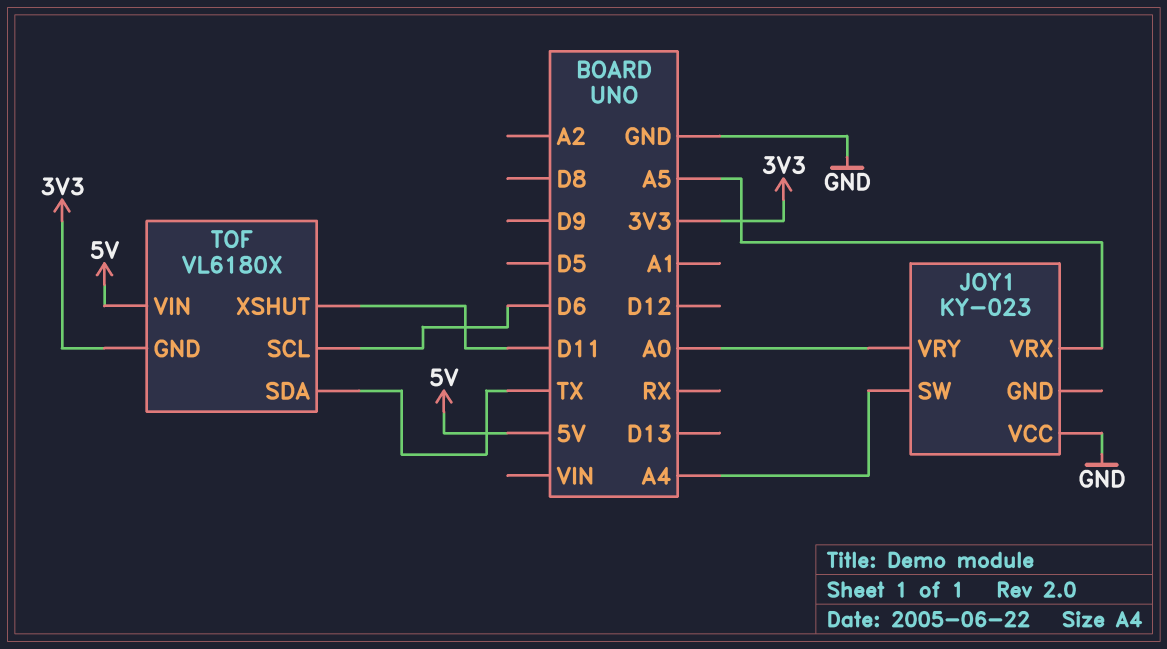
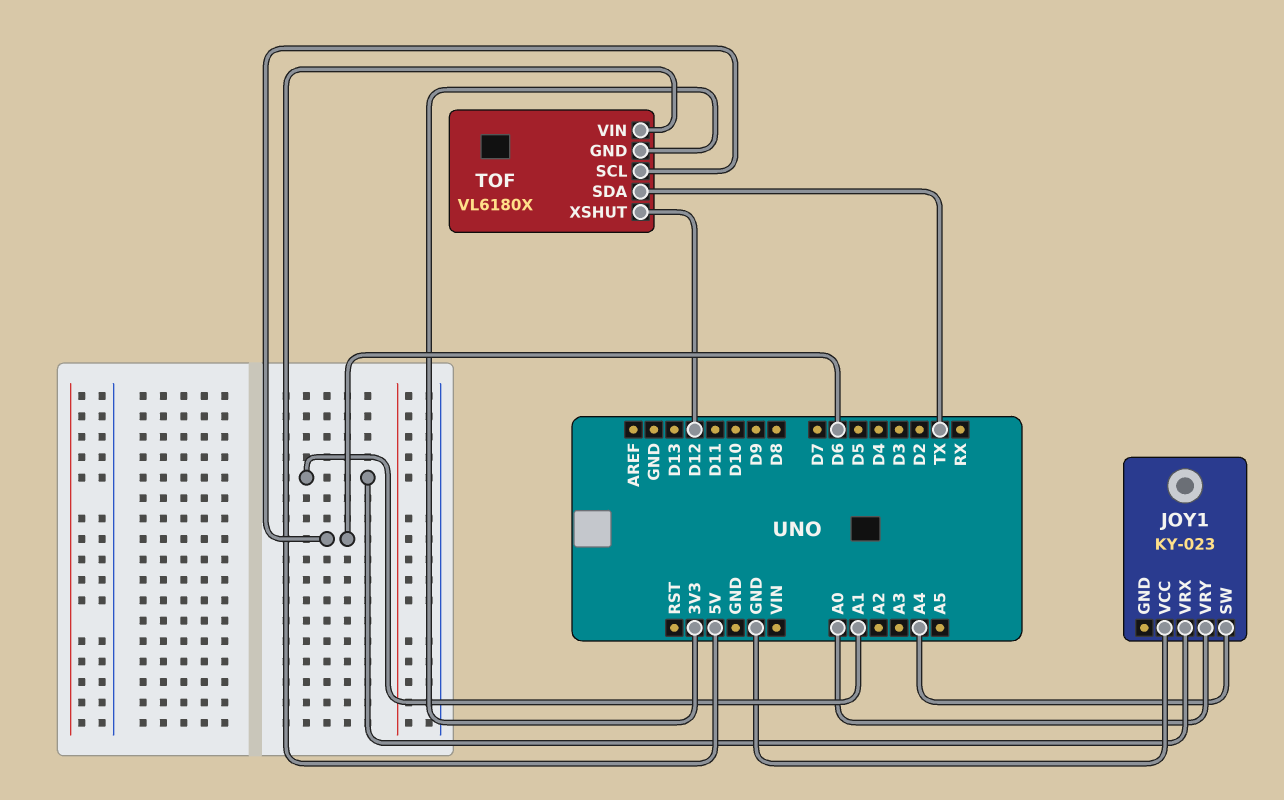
JOY1 pin VRX: A5 -> A1
TOF pin XSHUT: D11 -> D12

